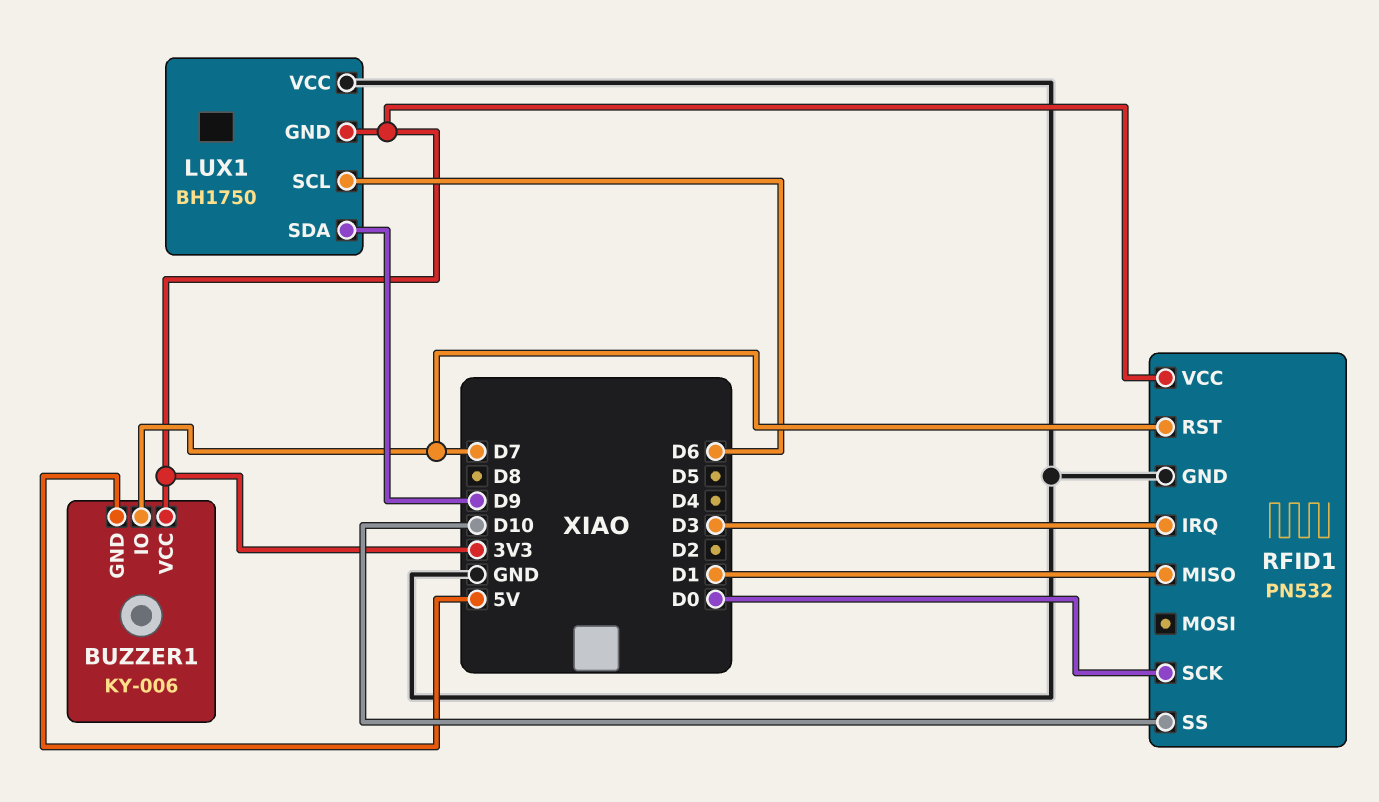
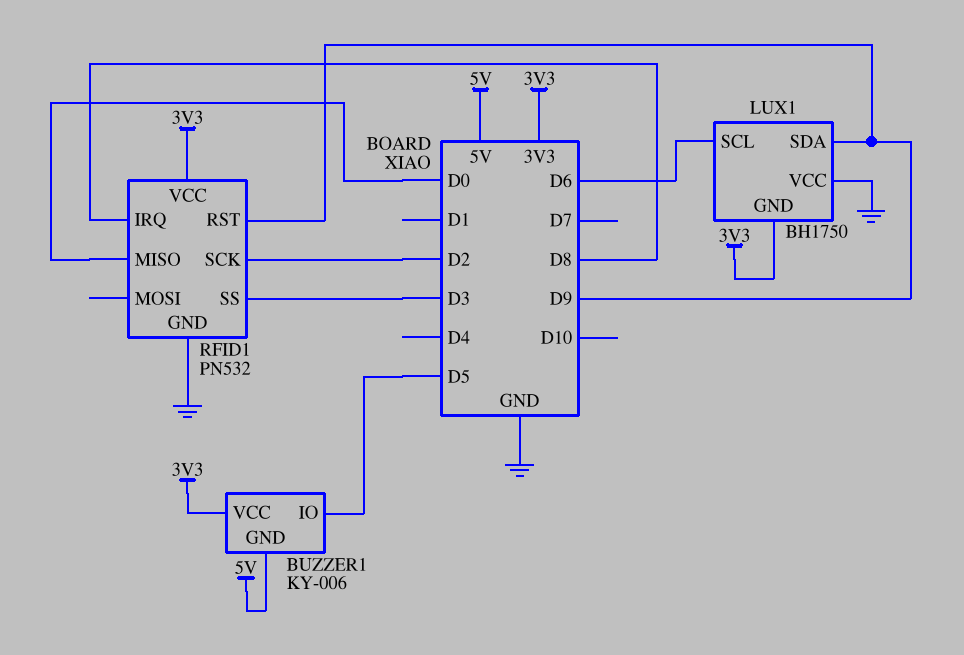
BUZZER1 pin IO: D7 -> D5
RFID1 pin IRQ: D3 -> D8
RFID1 pin MISO: D1 -> D0
RFID1 pin RST: D7 -> D9
RFID1 pin SCK: D0 -> D2
RFID1 pin SS: D10 -> D3

